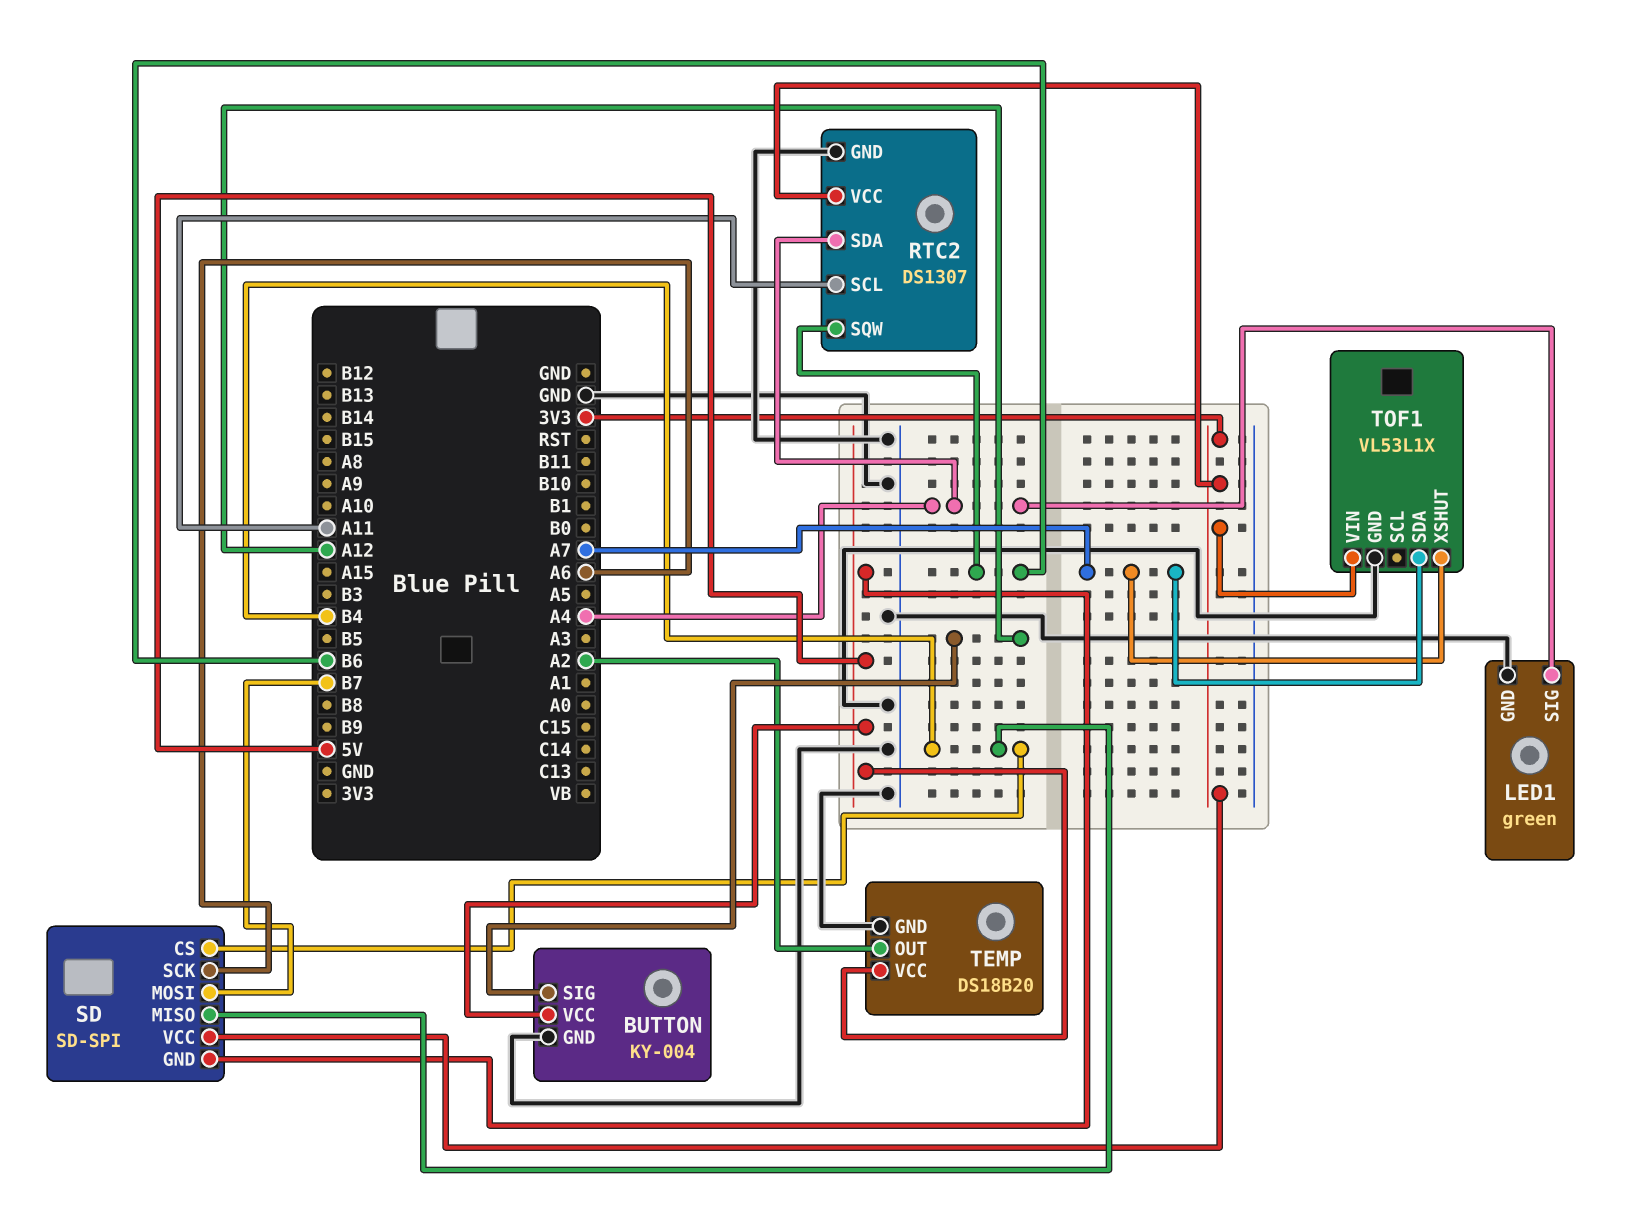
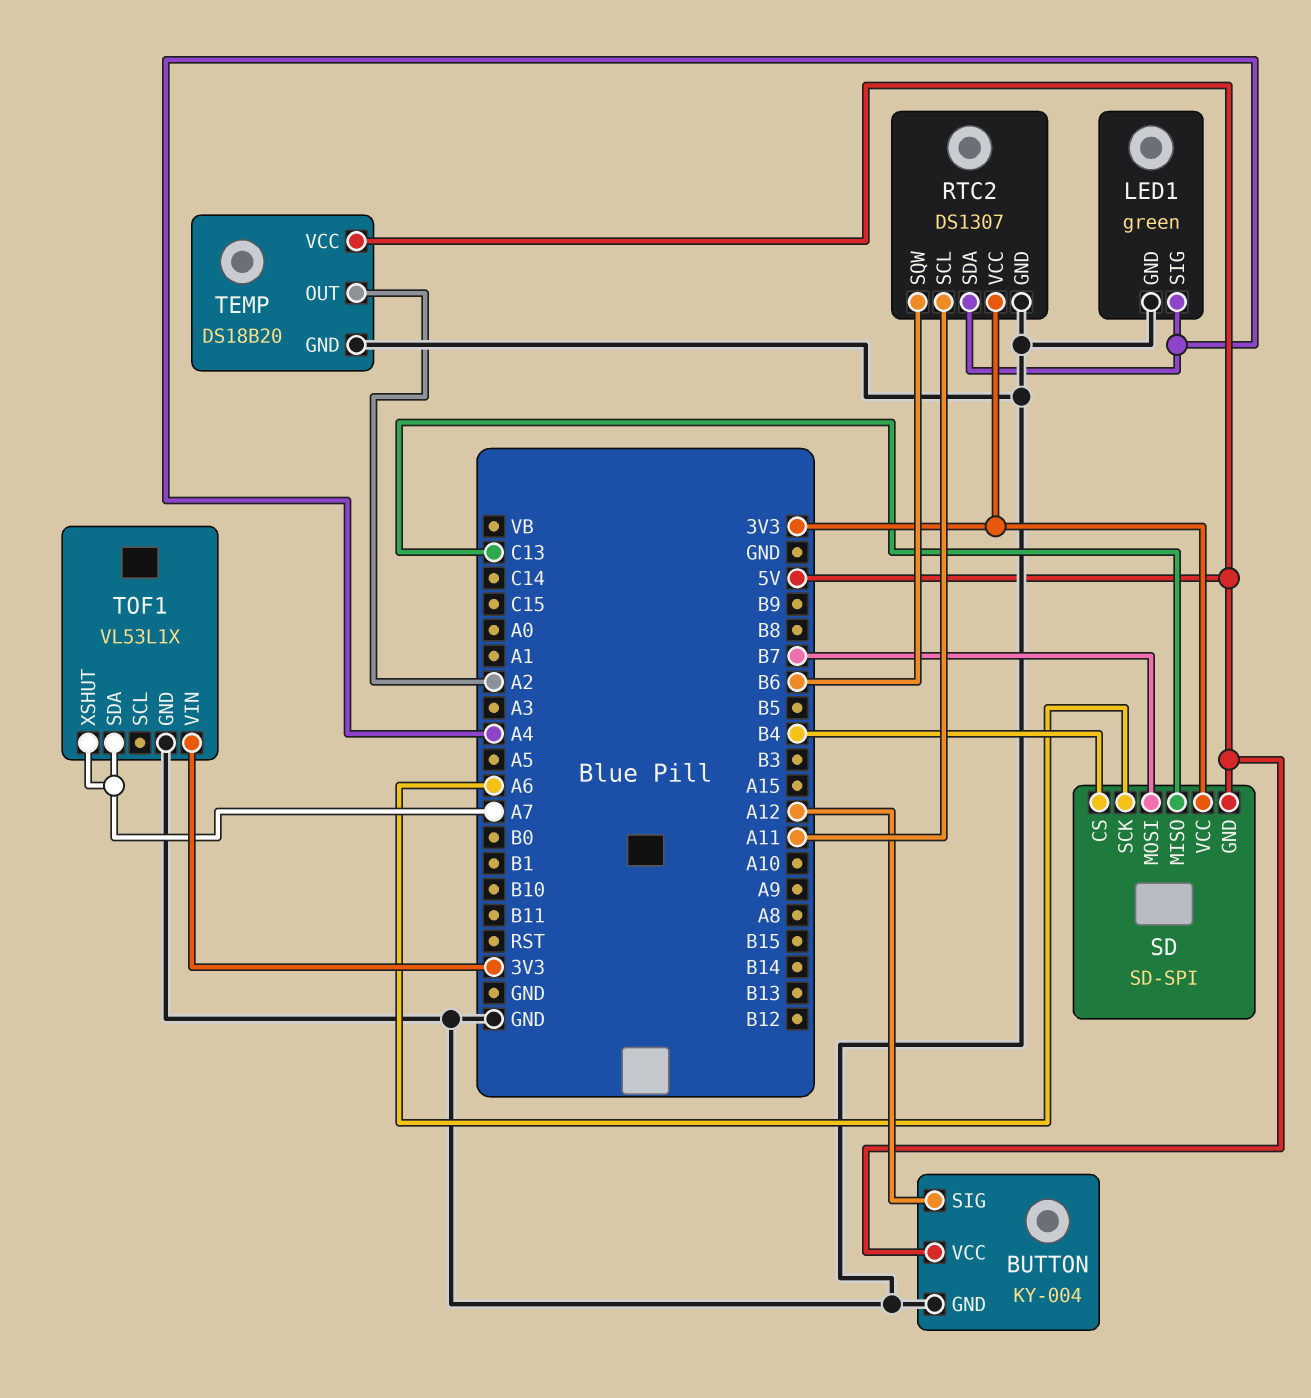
SD pin MISO: B4 -> C13

